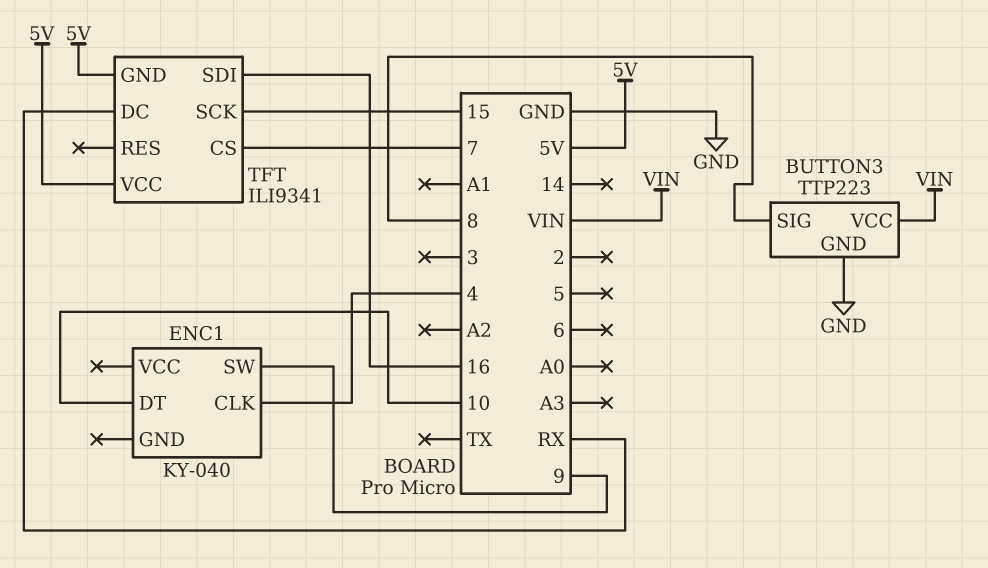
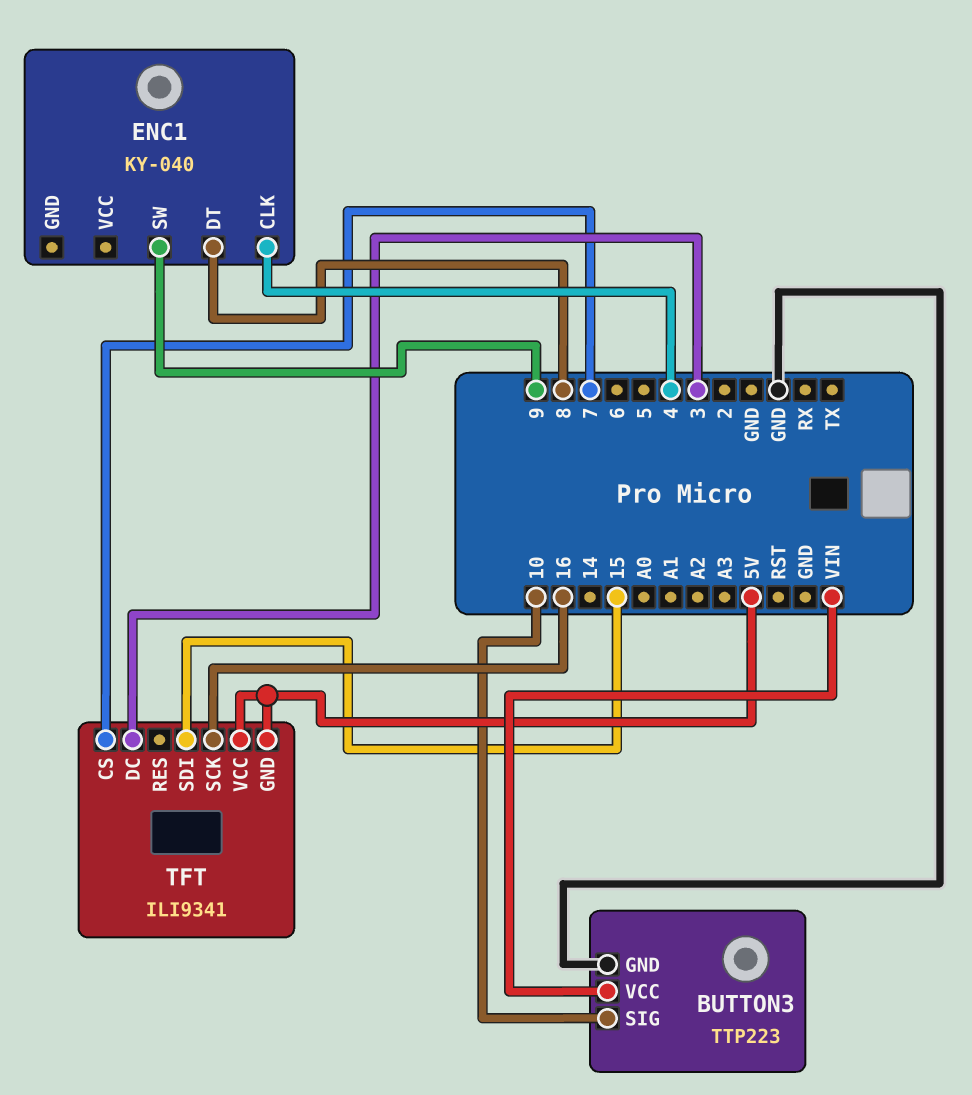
BUTTON3 pin SIG: 8 -> 10
ENC1 pin DT: 10 -> 8
TFT pin DC: RX -> 3
TFT pin SCK: 15 -> 16
TFT pin SDI: 16 -> 15

